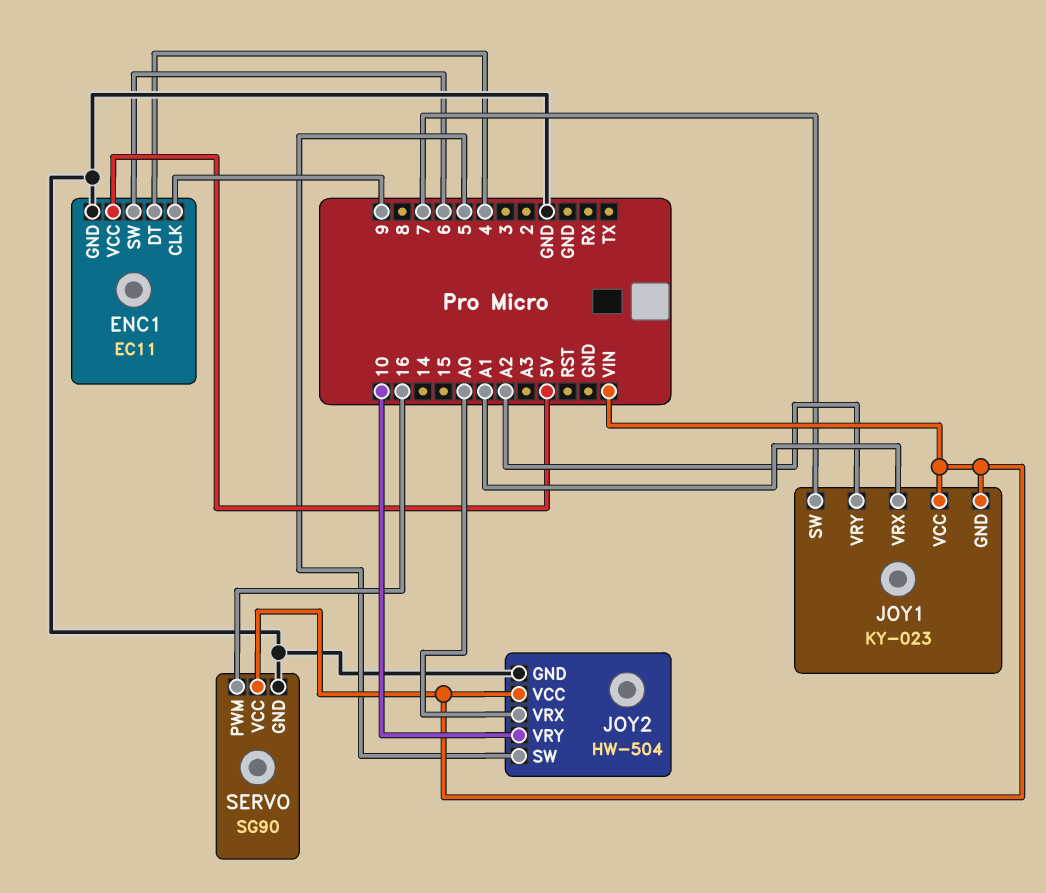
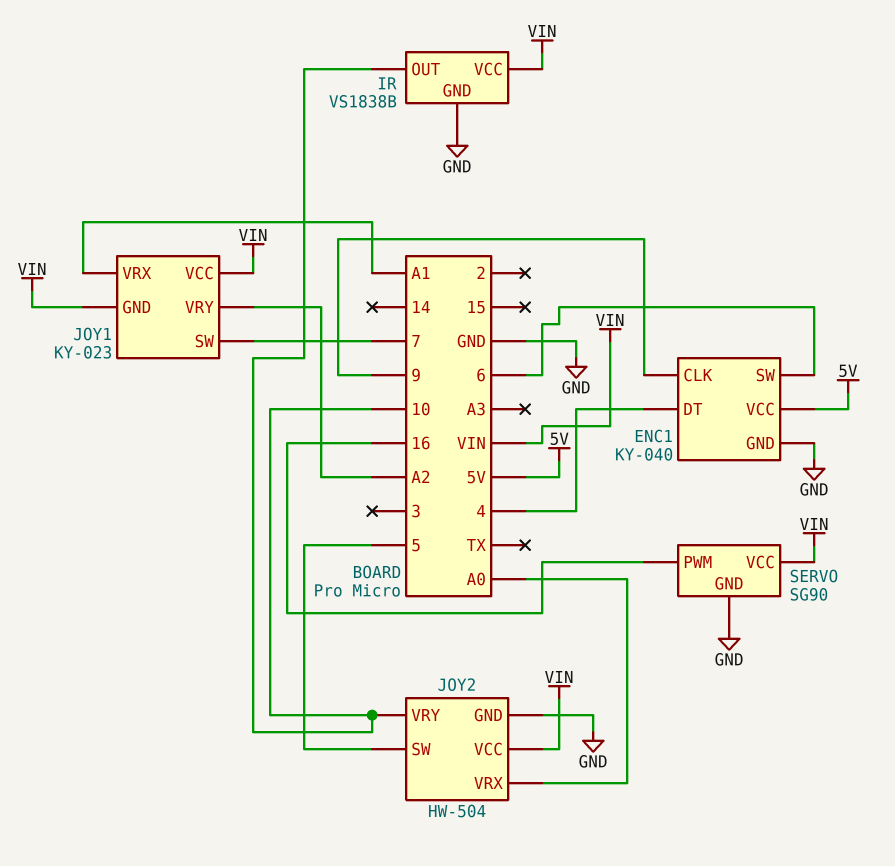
ENC1: EC11 -> KY-040
IR: none -> VS1838B
IR pin GND: none -> GND
IR pin OUT: none -> 10
IR pin VCC: none -> VIN

